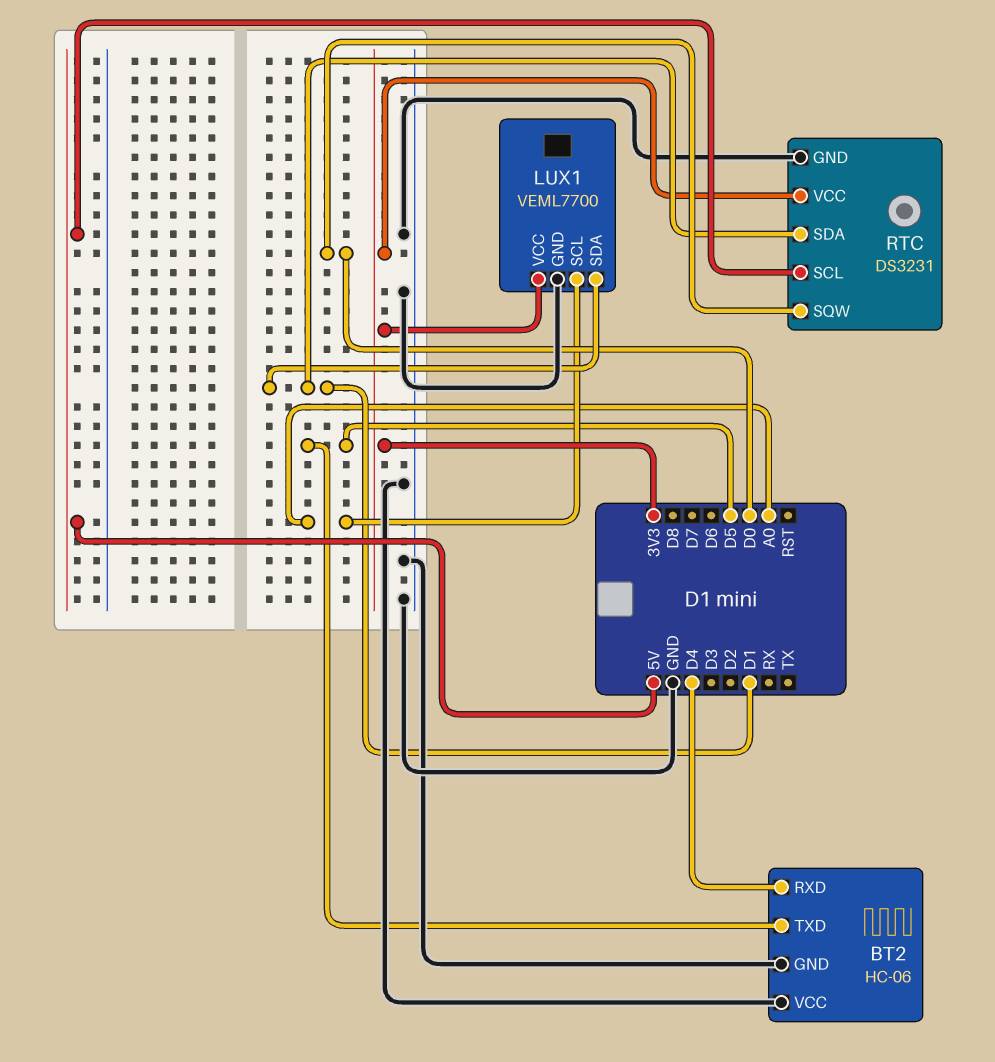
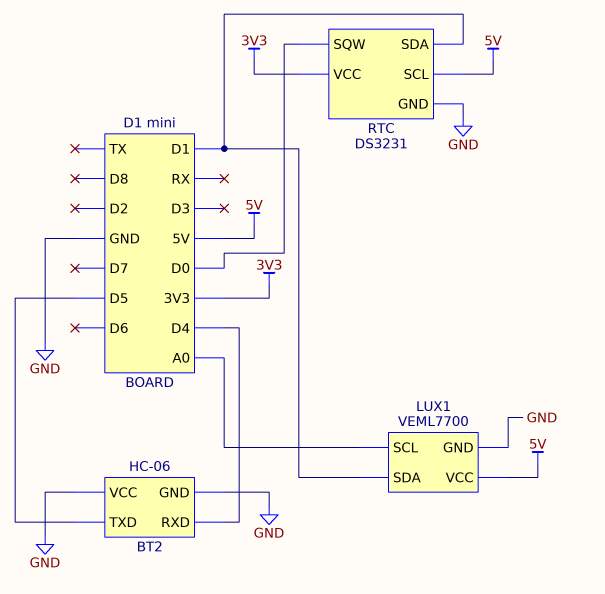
LUX1 pin VCC: 3V3 -> 5V

